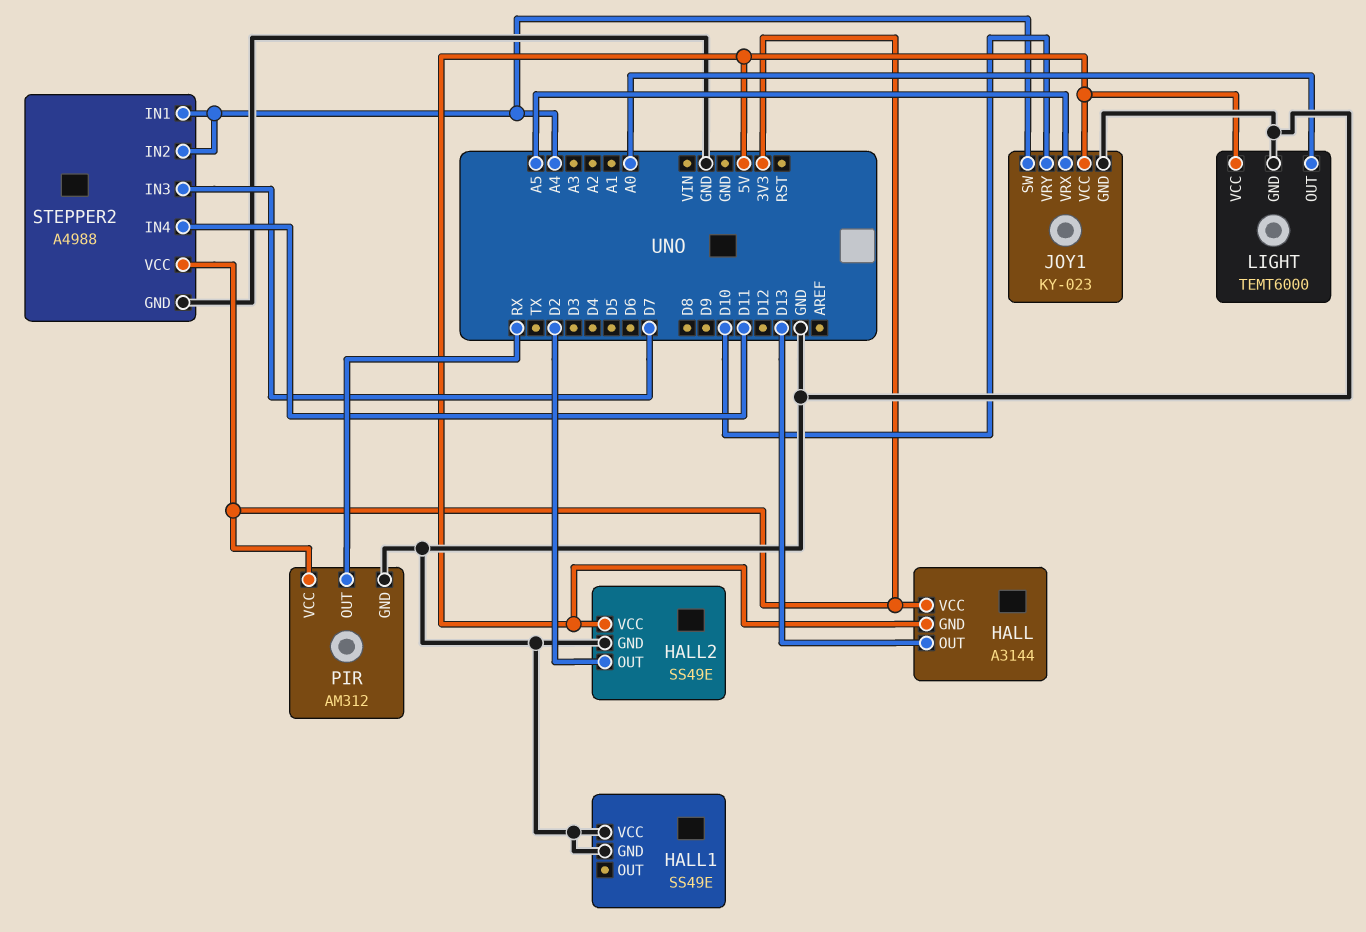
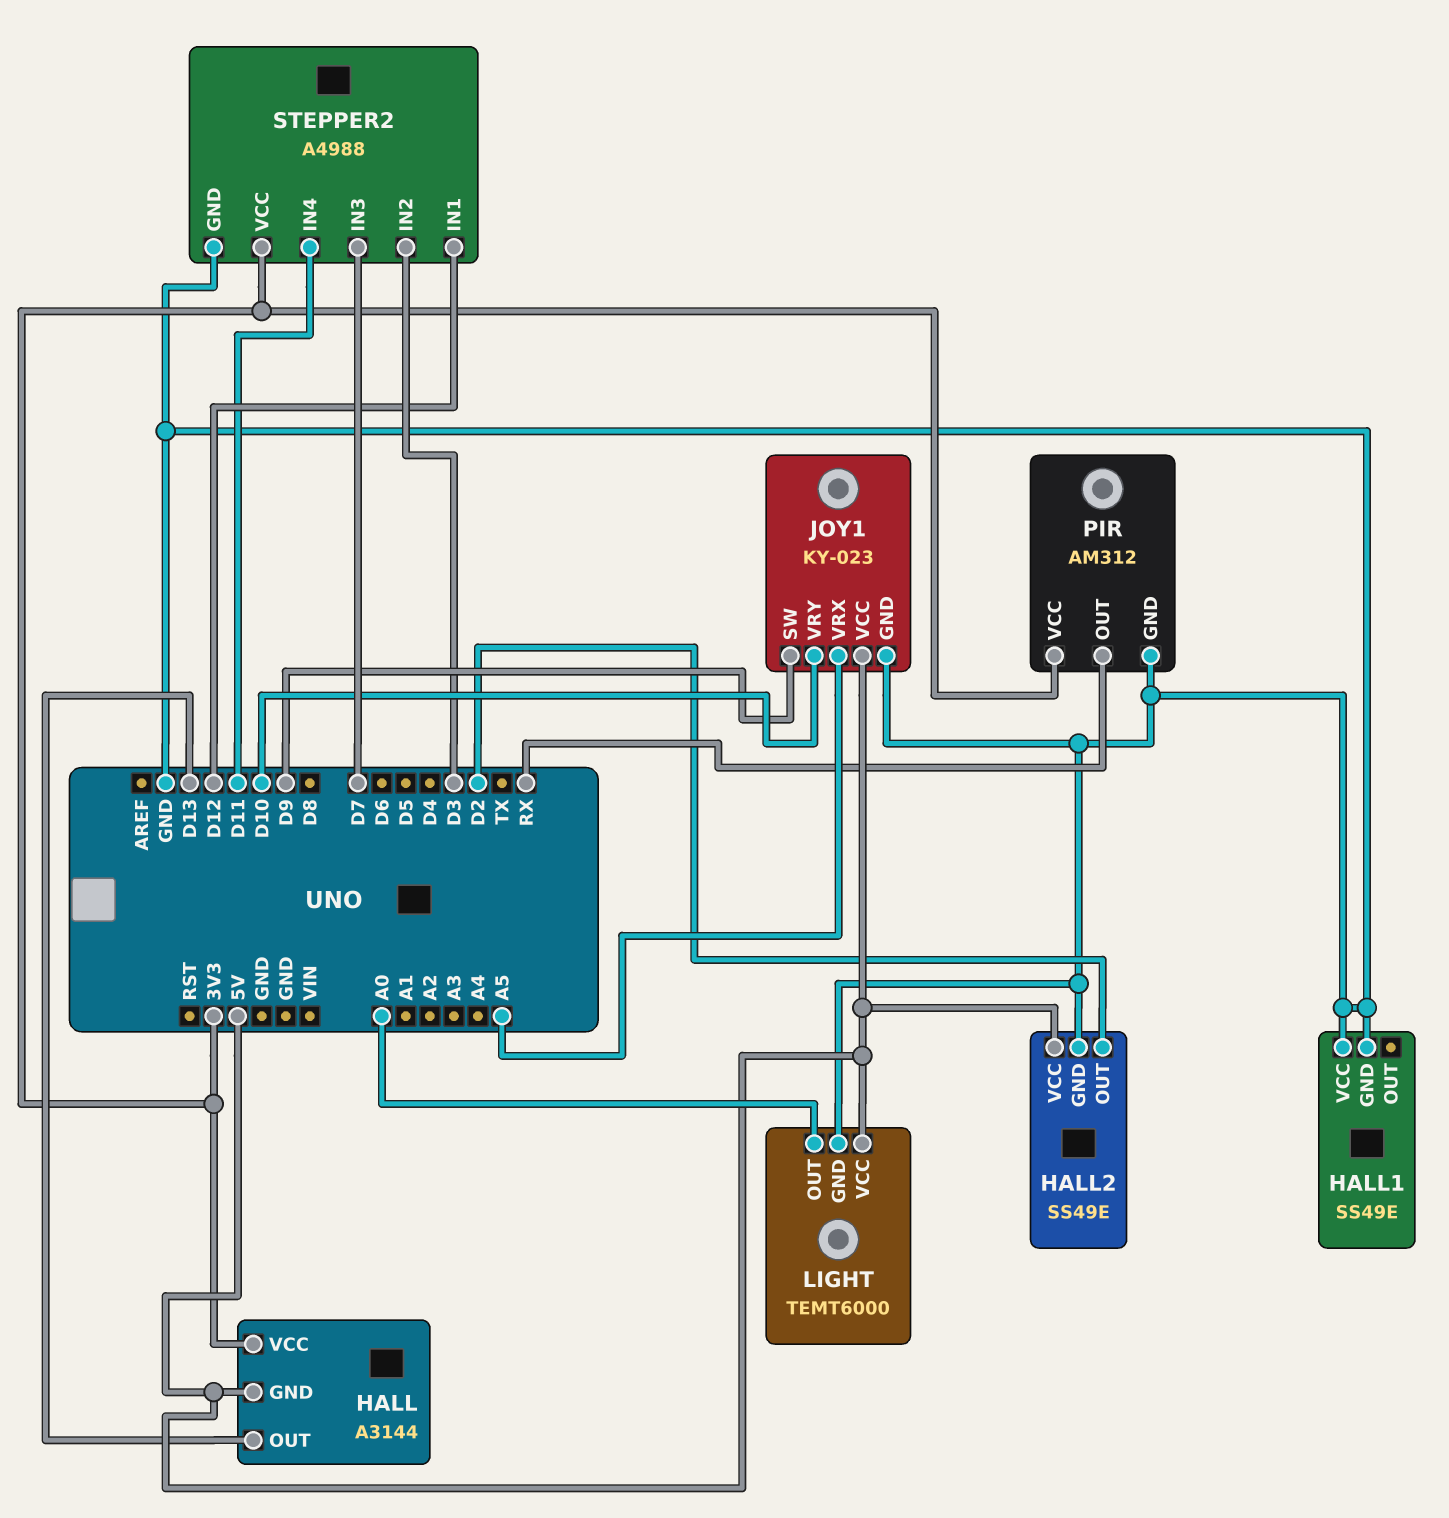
JOY1 pin SW: A4 -> D9
STEPPER2 pin IN1: A4 -> D12
STEPPER2 pin IN2: A4 -> D3

